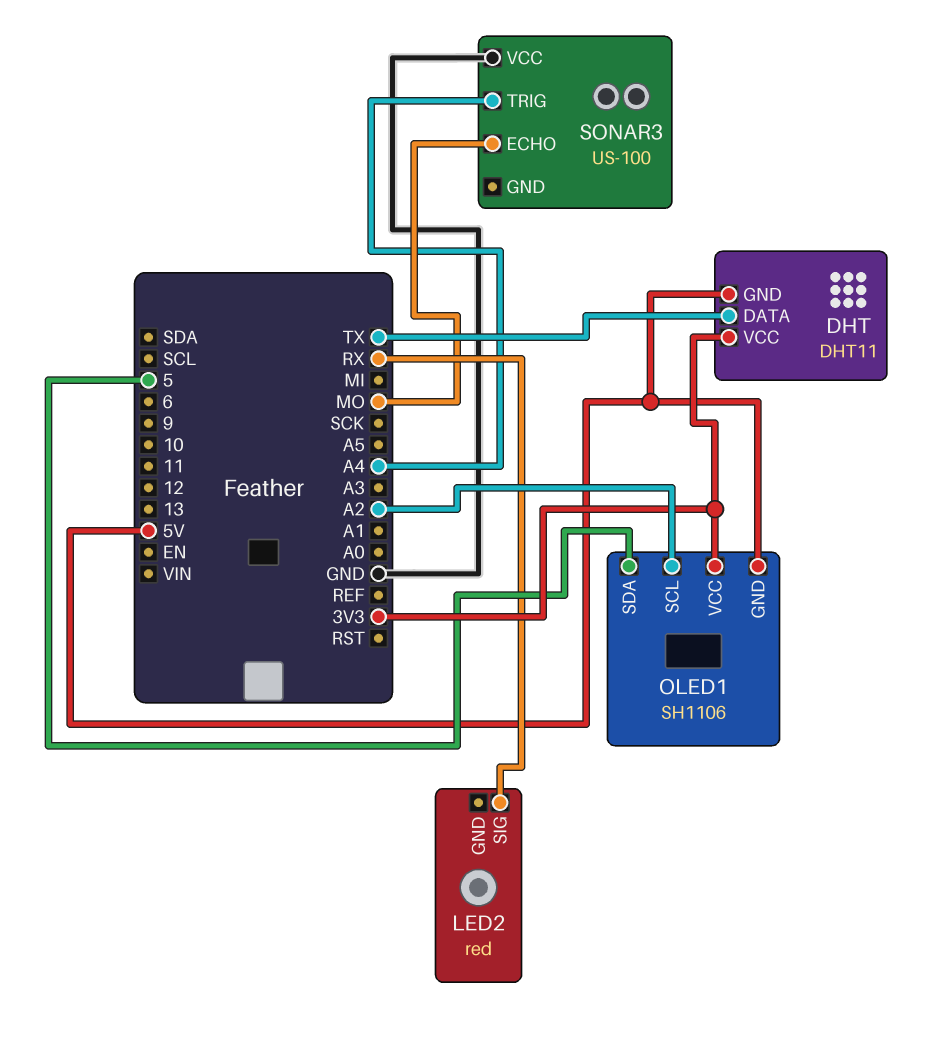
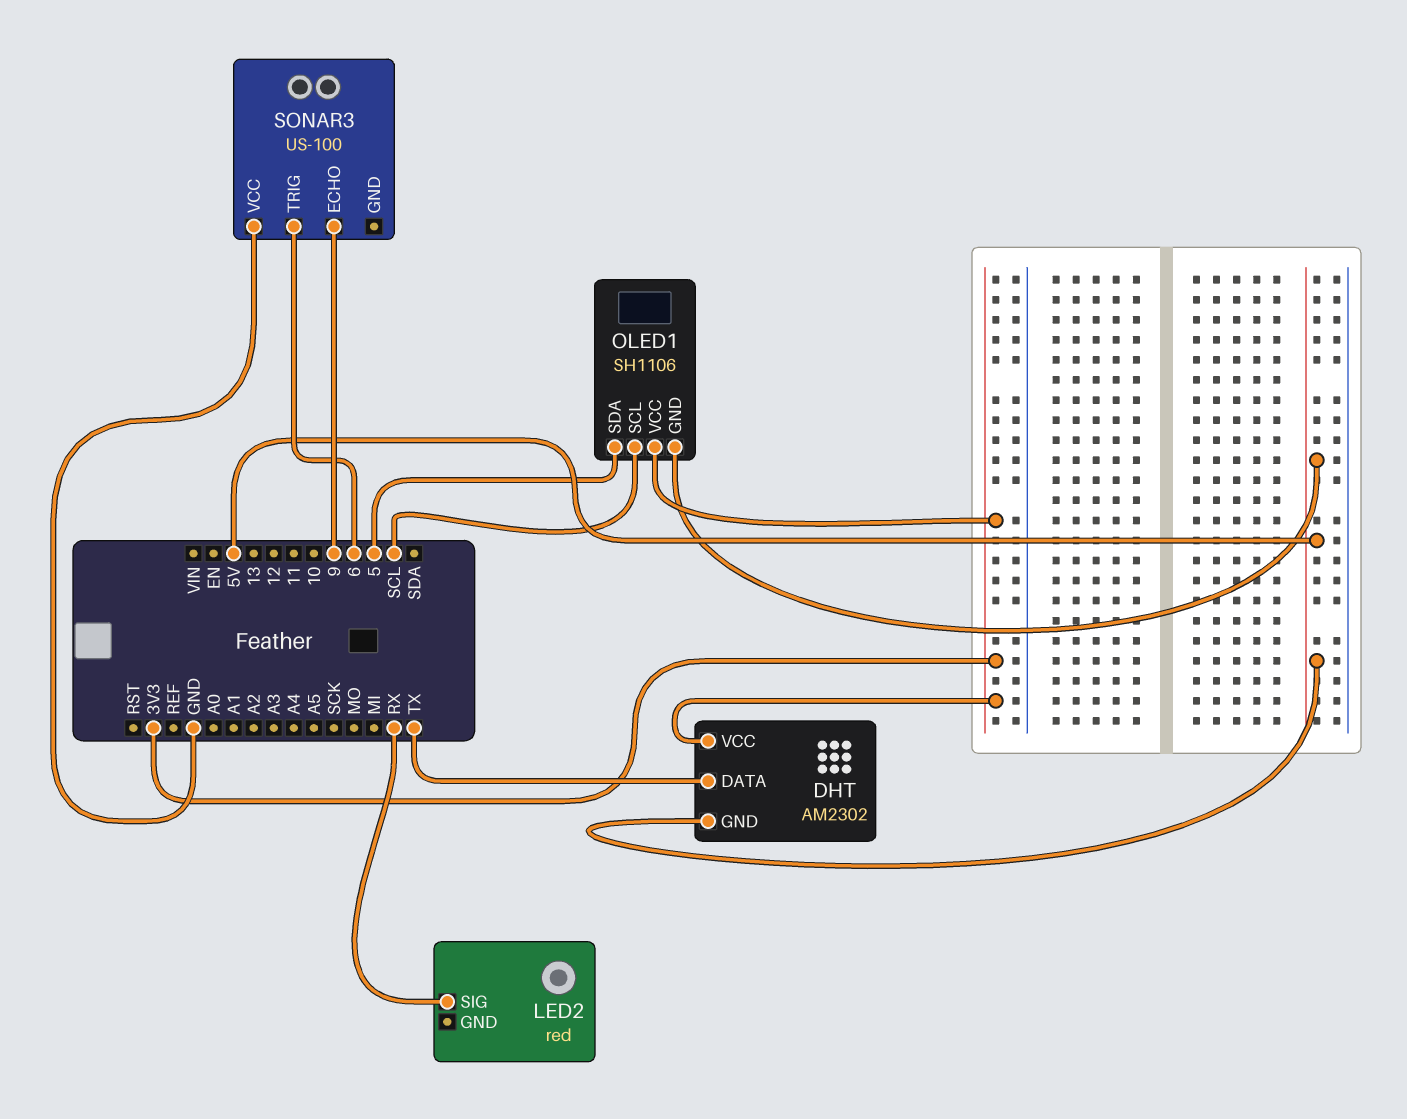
DHT: DHT11 -> AM2302
OLED1 pin SCL: A2 -> SCL
SONAR3 pin ECHO: MO -> 9
SONAR3 pin TRIG: A4 -> 6

